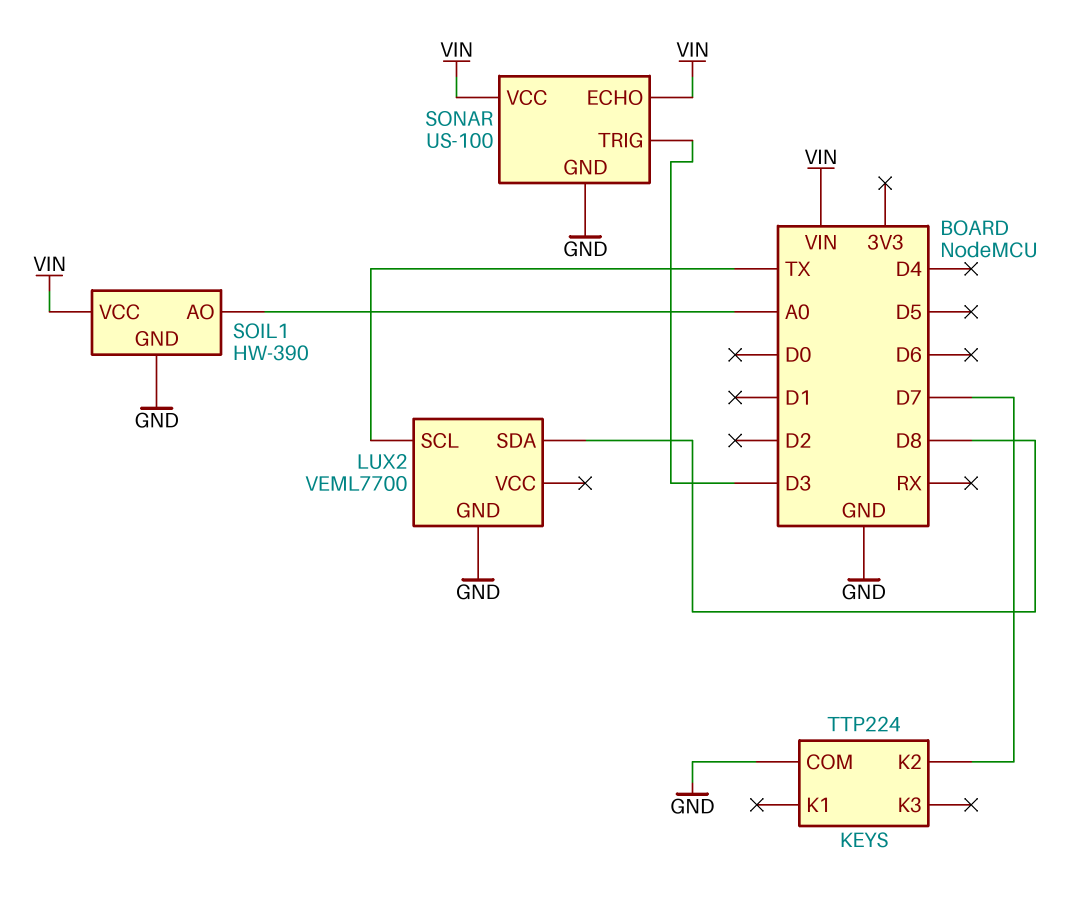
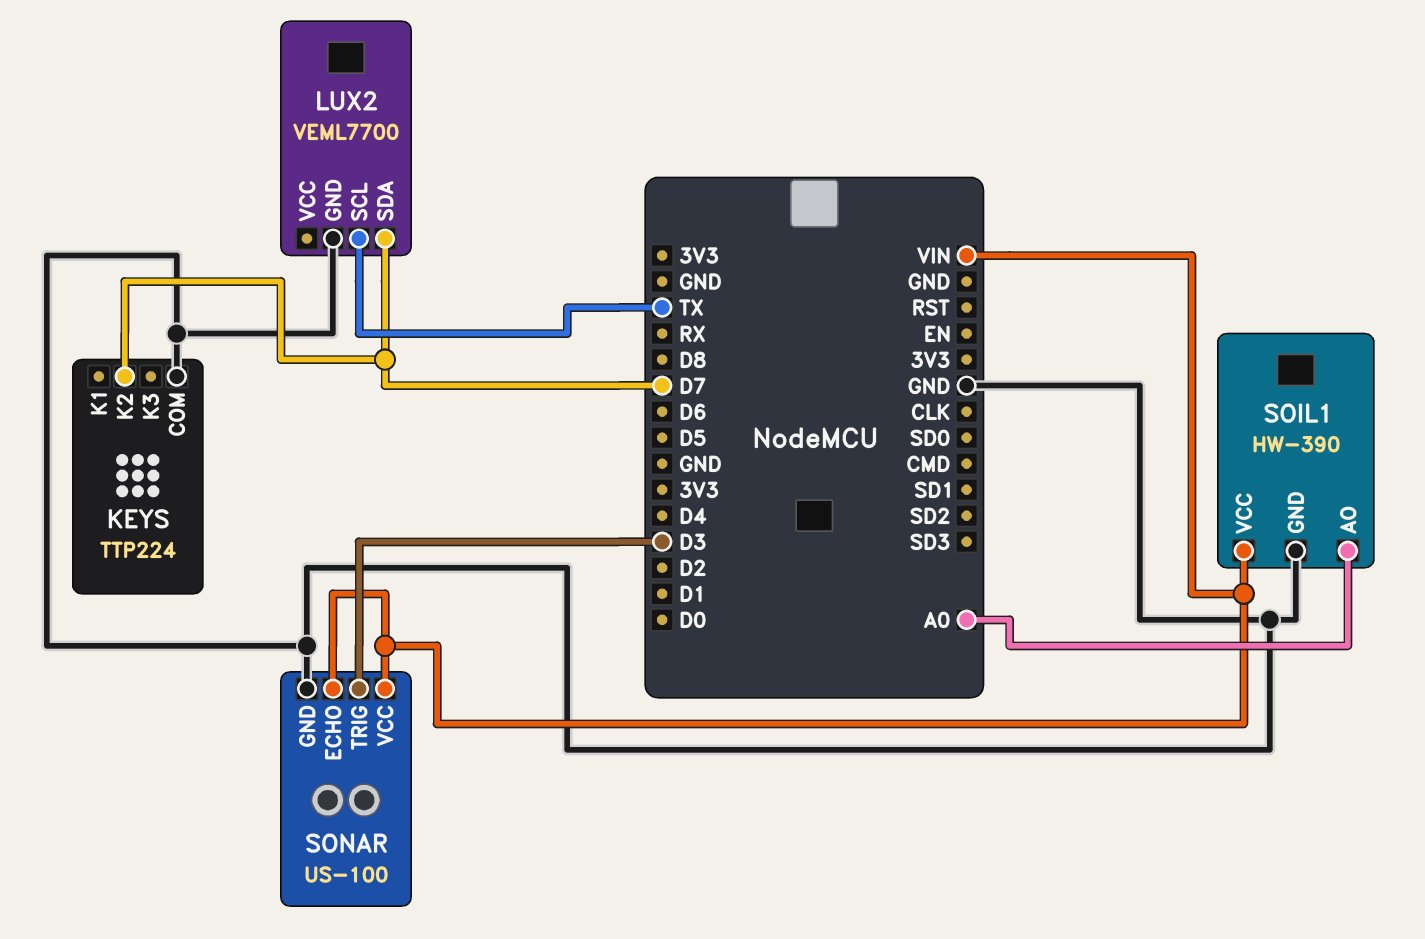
LUX2 pin SDA: D8 -> D7

